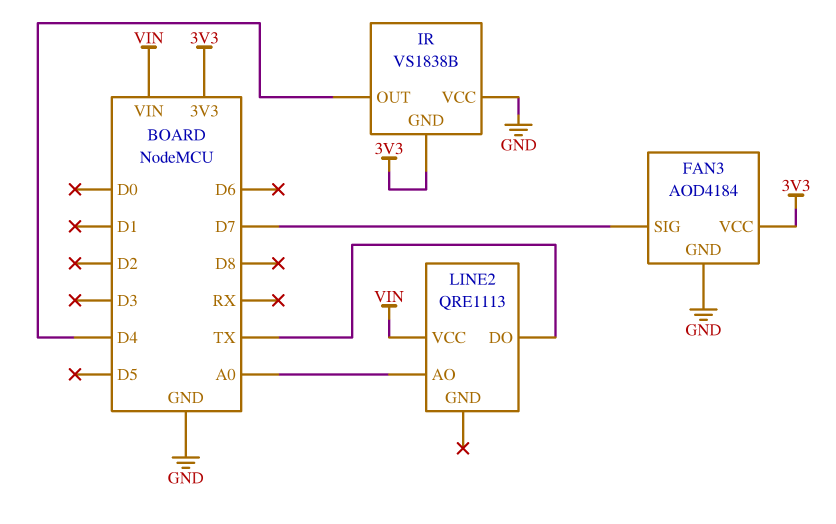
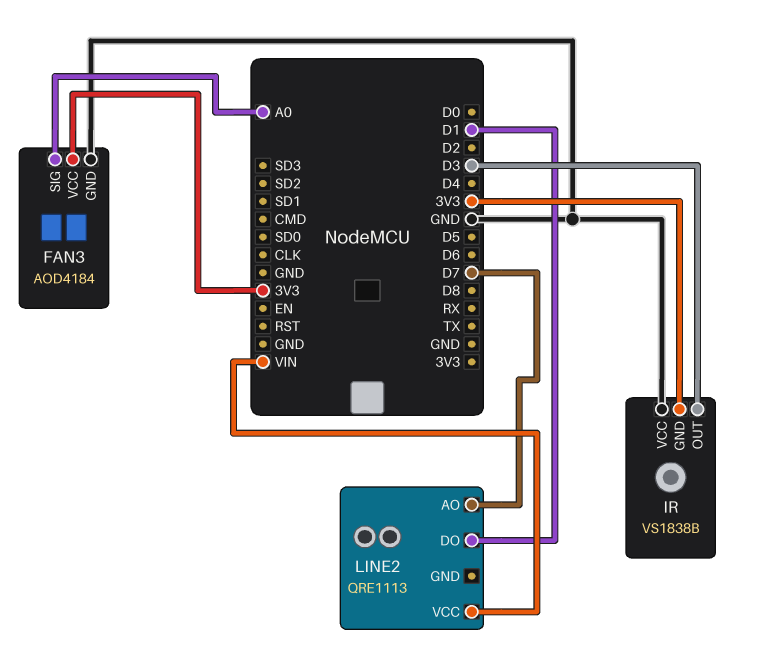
FAN3 pin SIG: D7 -> A0
IR pin OUT: D4 -> D3
LINE2 pin AO: A0 -> D7
LINE2 pin DO: TX -> D1

